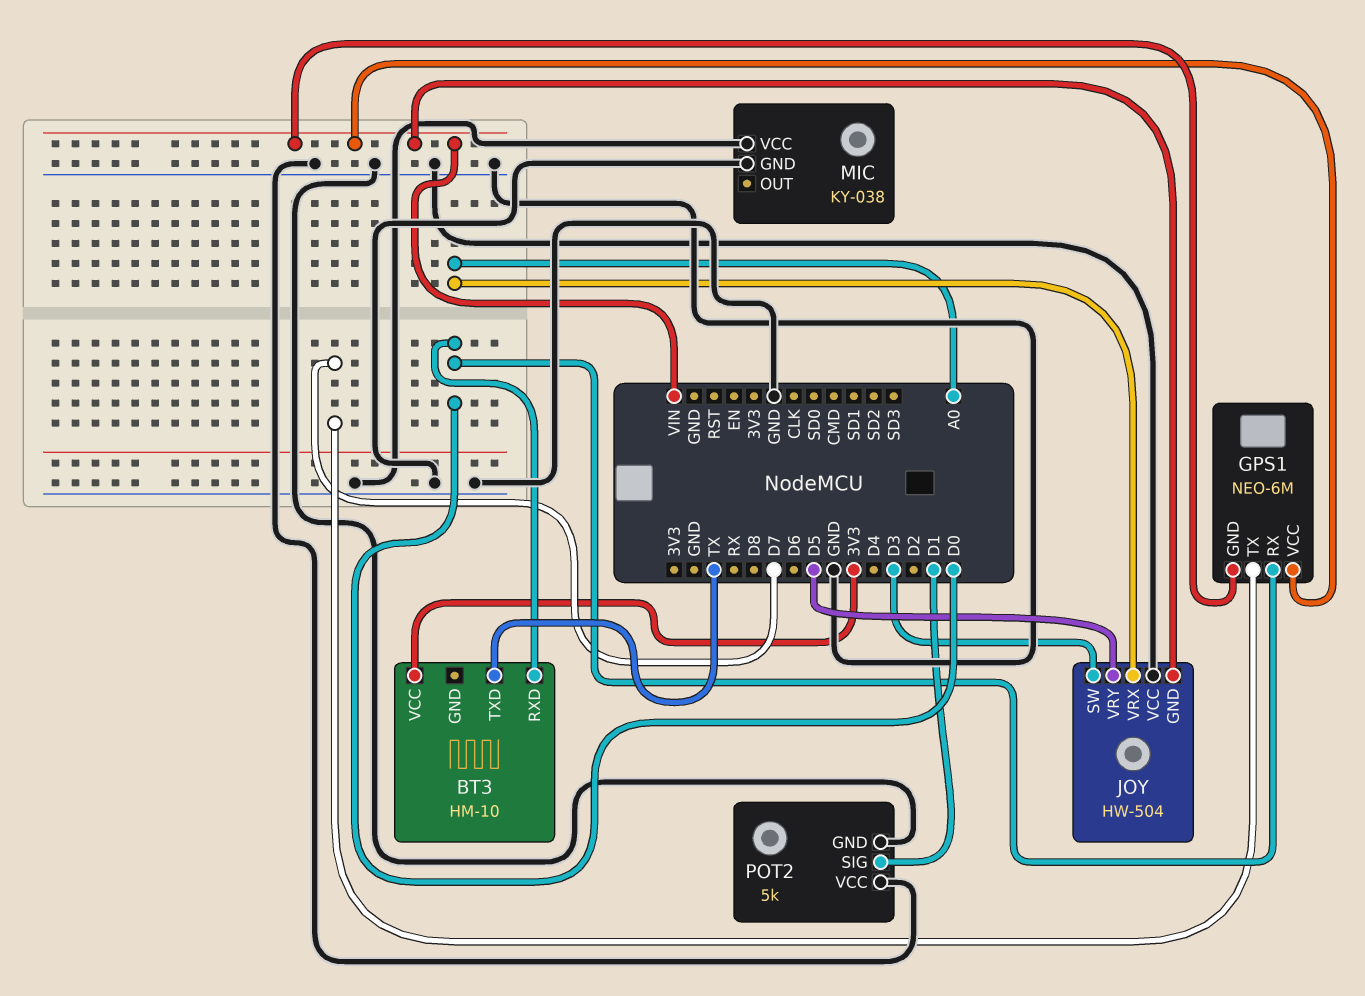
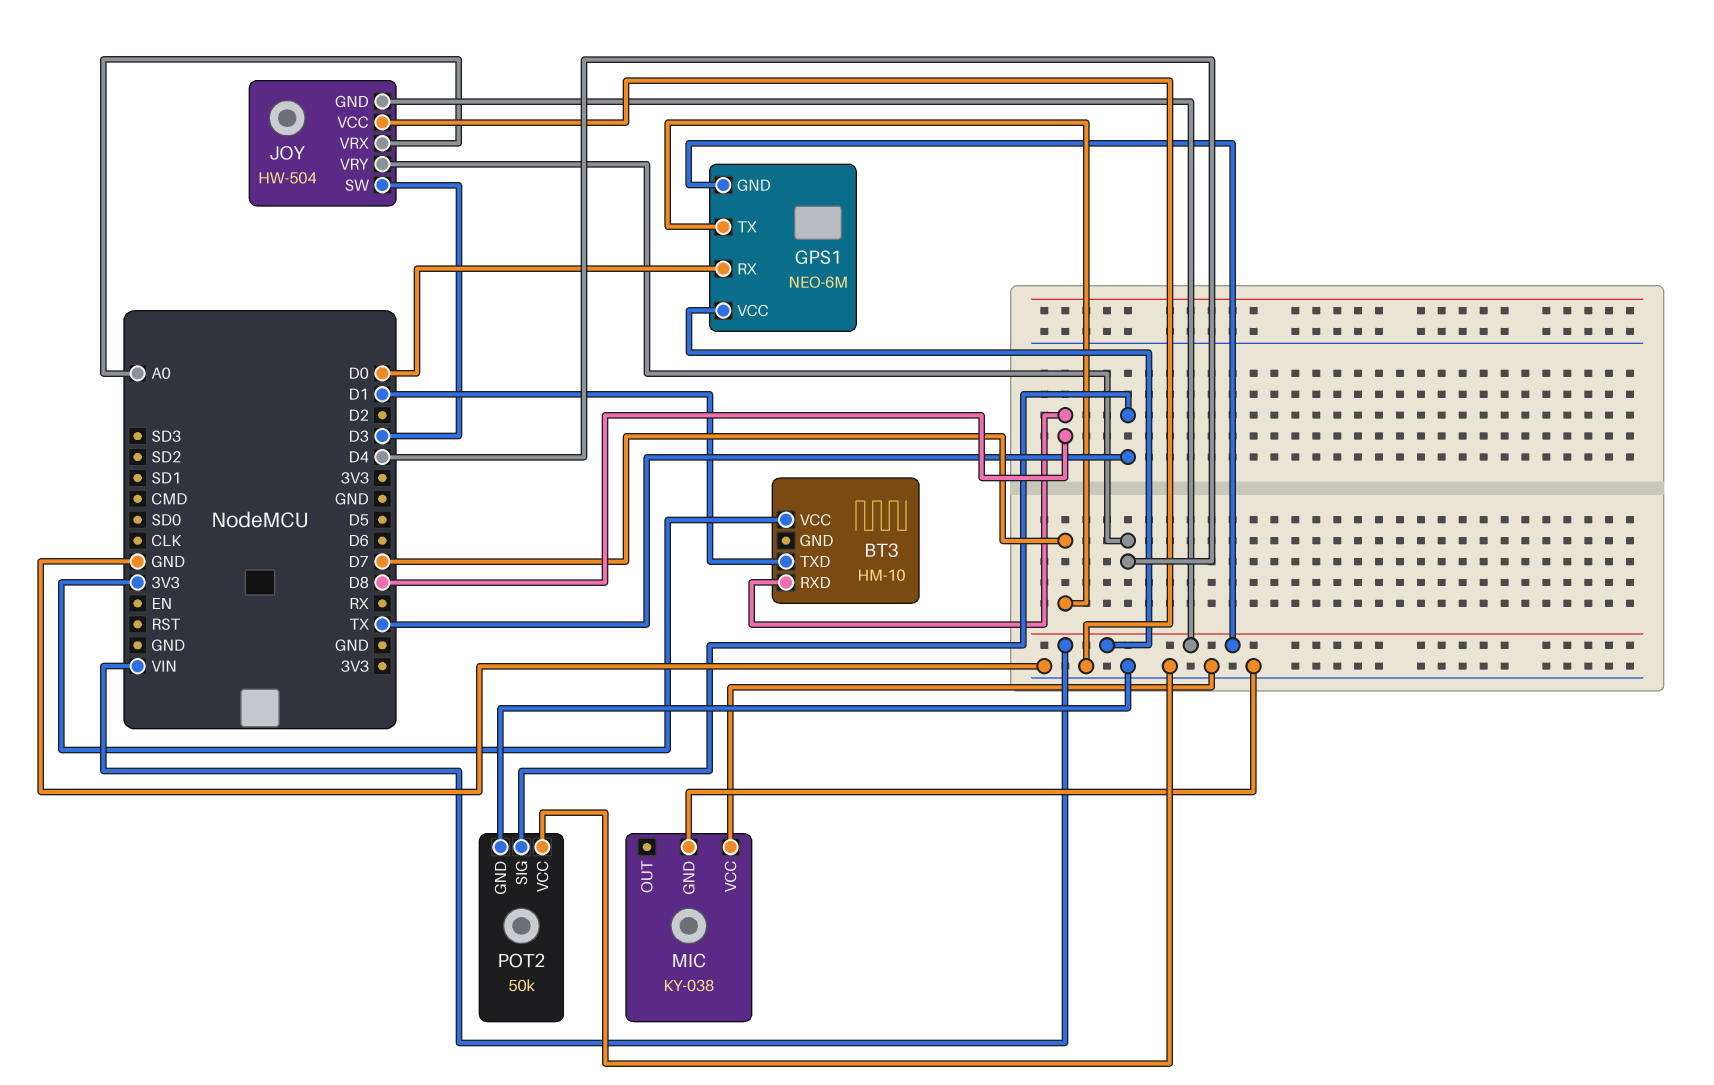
BT3 pin RXD: D0 -> D8
BT3 pin TXD: TX -> D1
JOY pin VRY: D5 -> D4
POT2: 5k -> 50k
POT2 pin SIG: D1 -> TX

